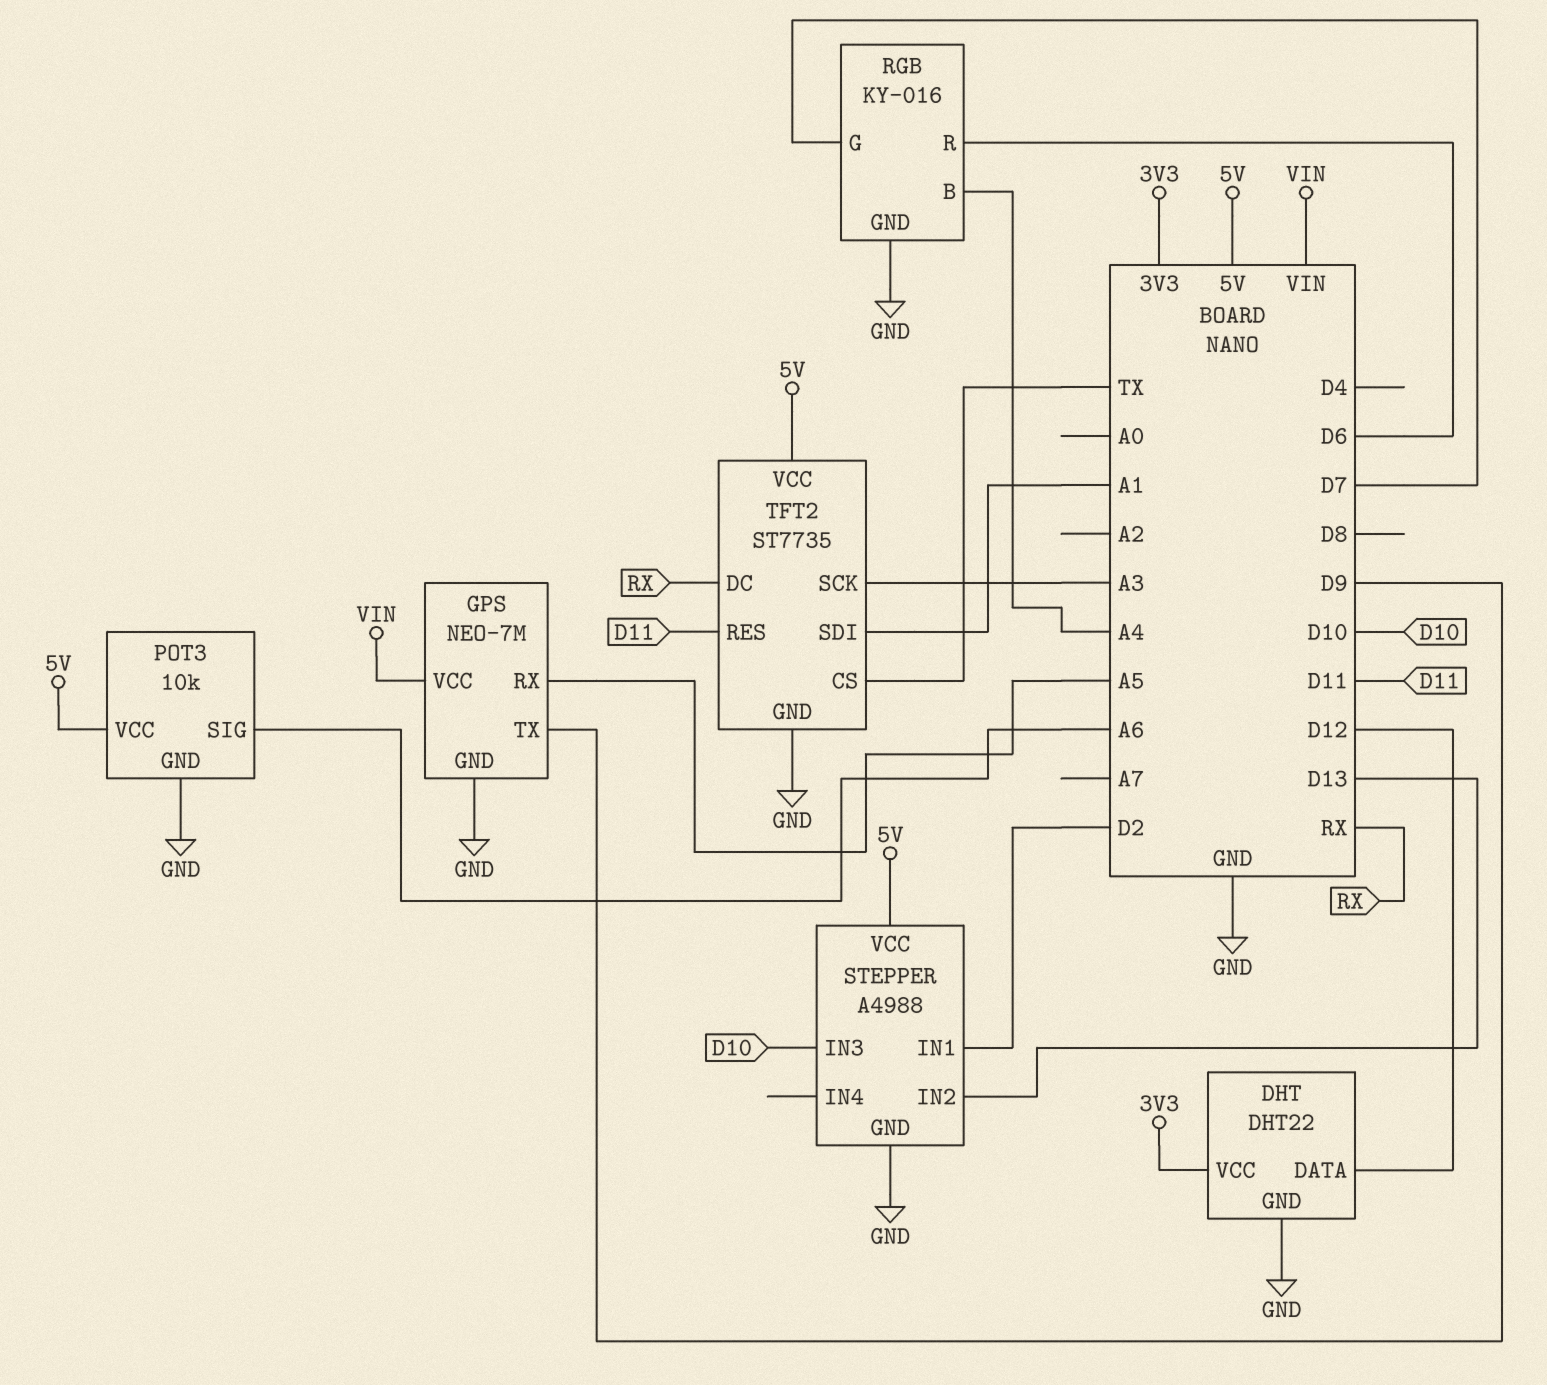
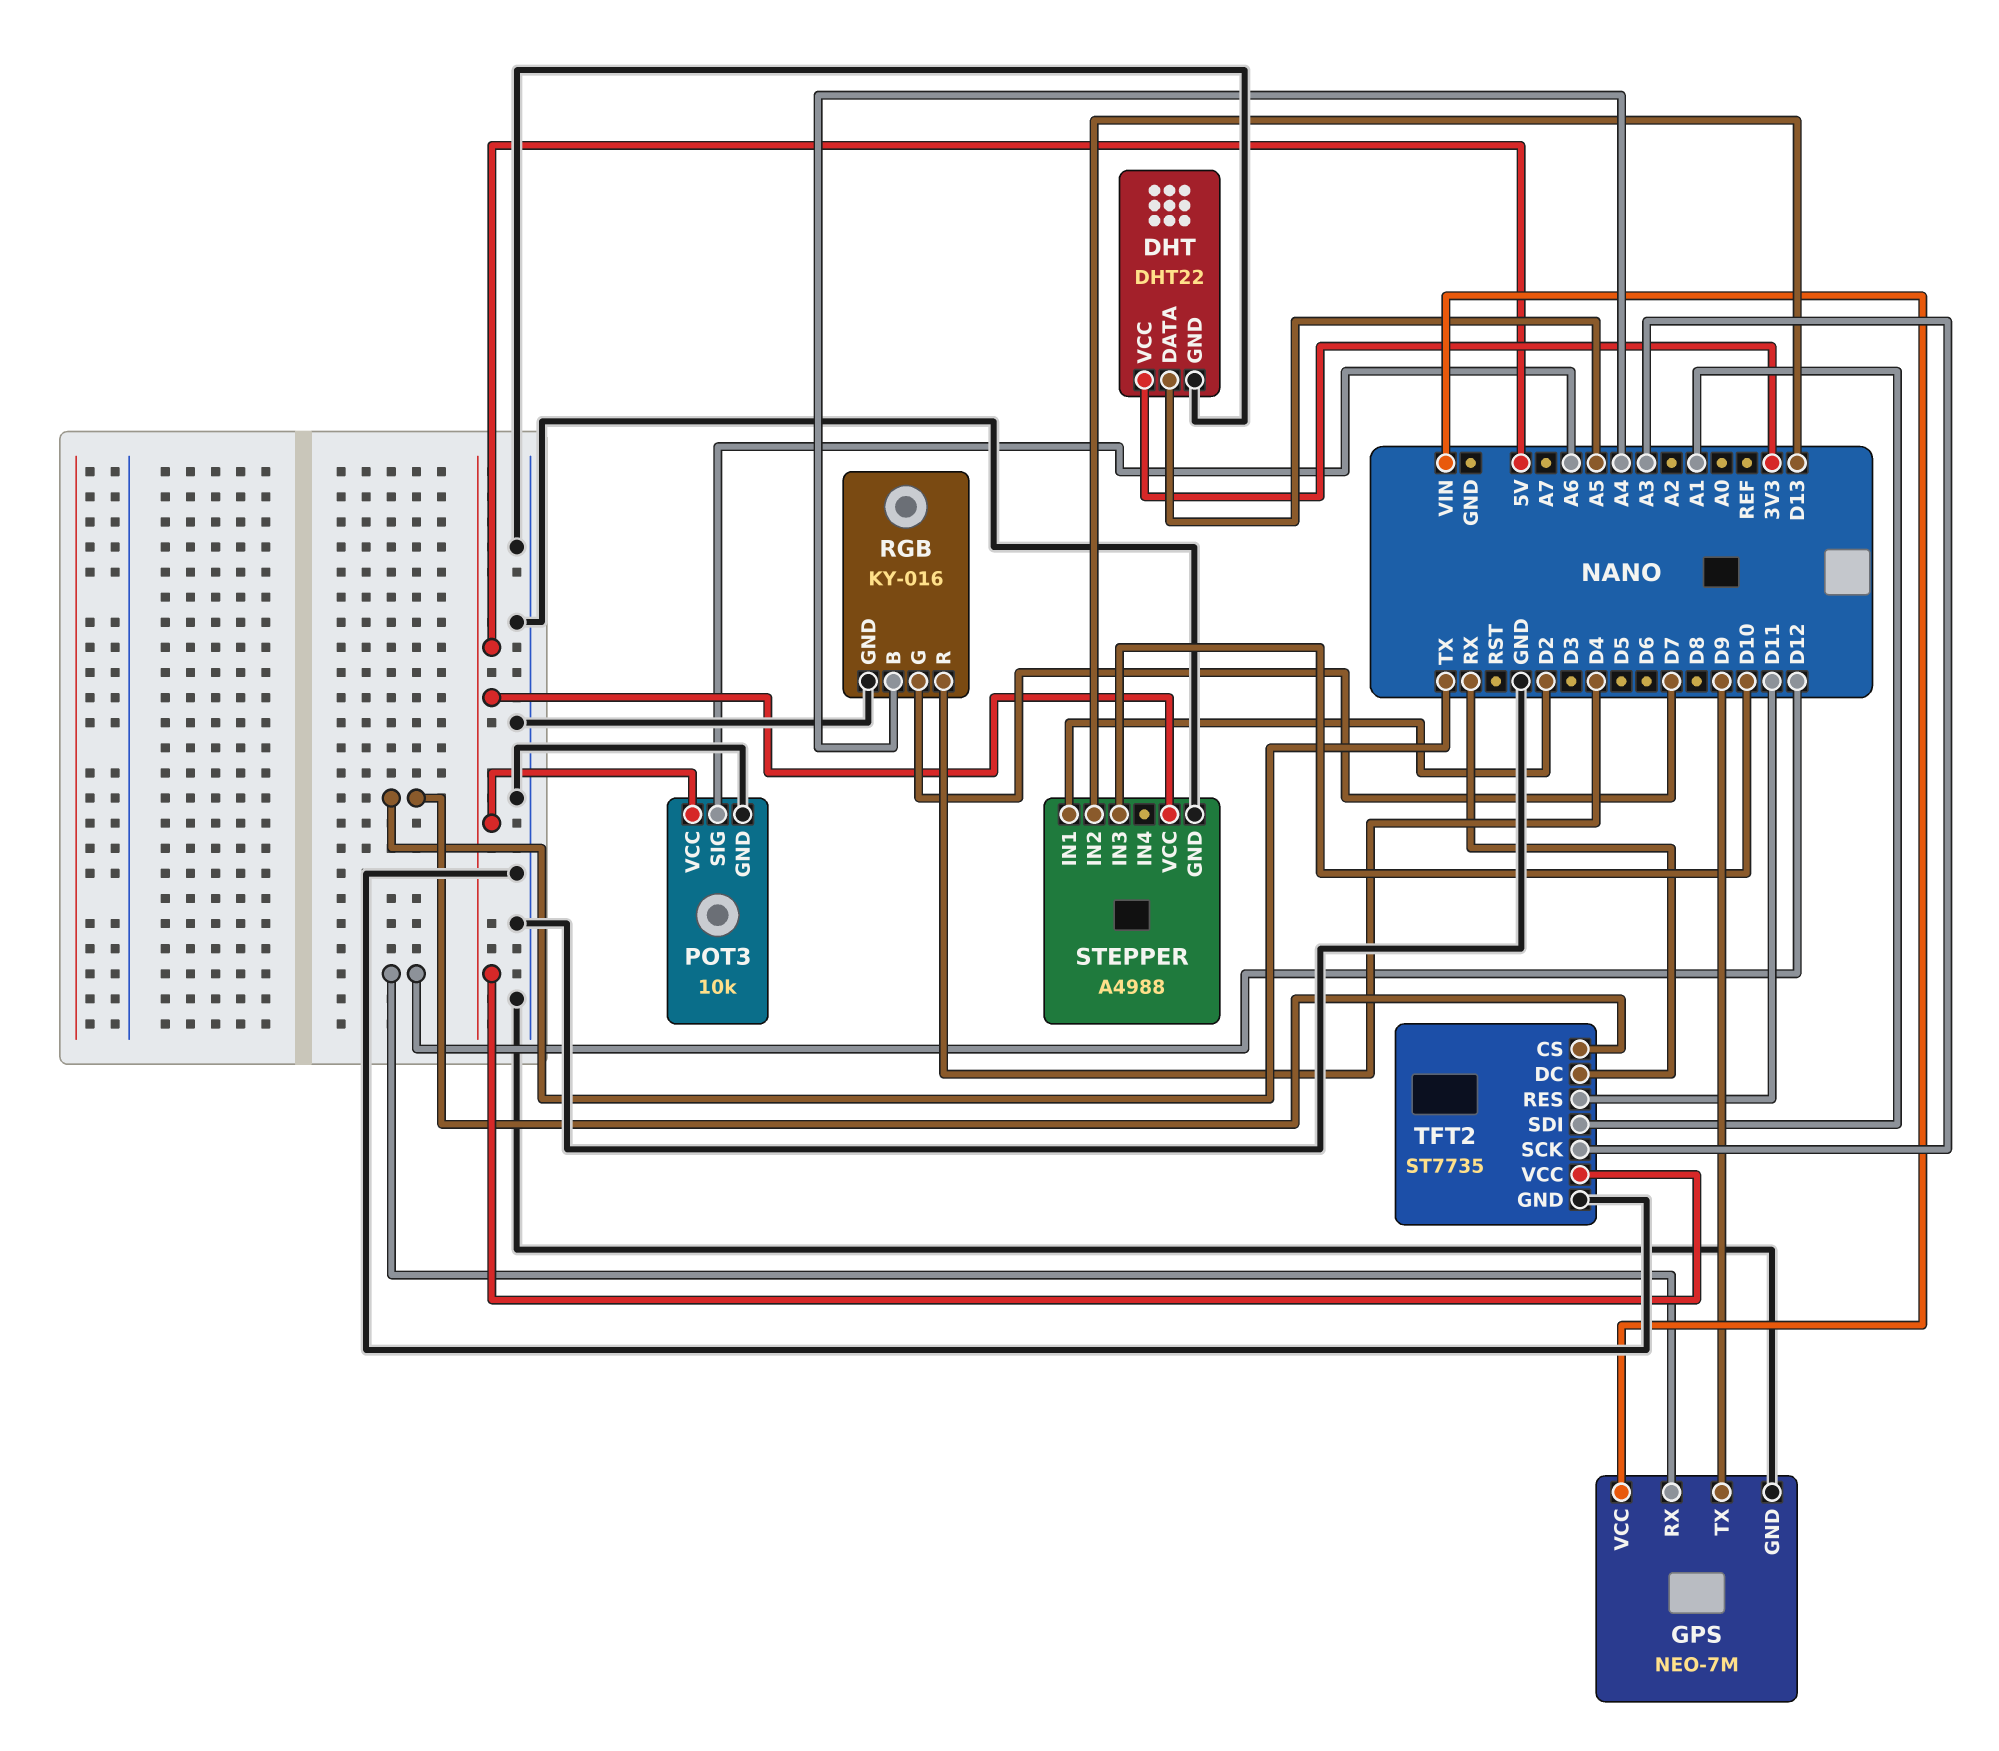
DHT pin DATA: D12 -> A5
GPS pin RX: A5 -> D12
RGB pin R: D6 -> D4

